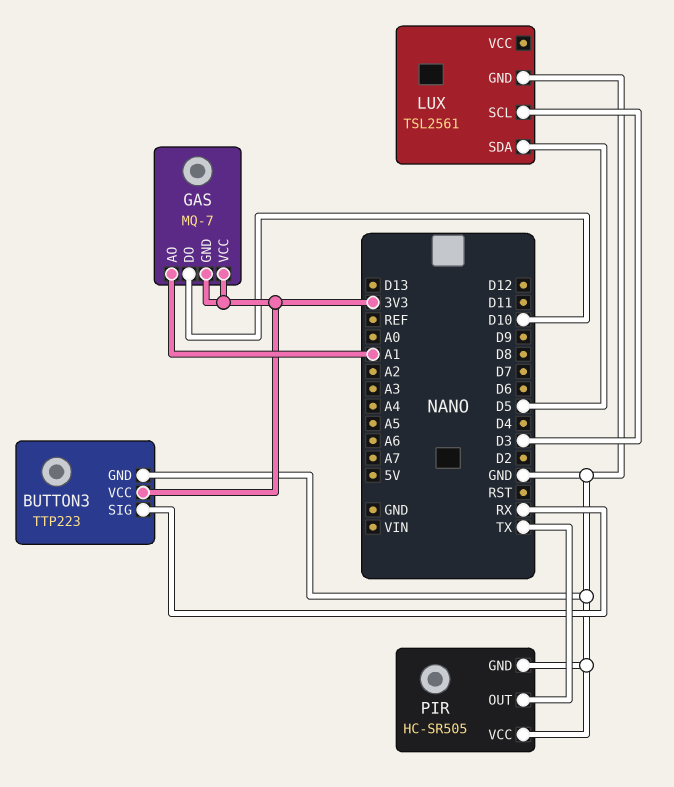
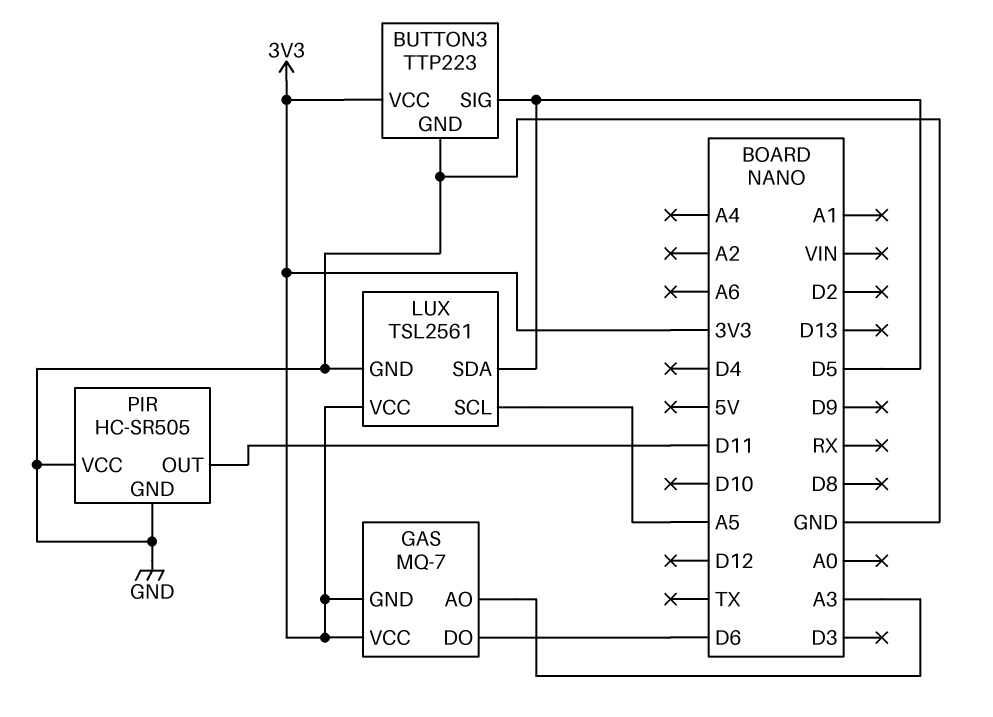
BUTTON3 pin SIG: RX -> D5
GAS pin AO: A1 -> A3
GAS pin DO: D10 -> D6
LUX pin SCL: D3 -> A5
LUX pin VCC: none -> 3V3
PIR pin OUT: TX -> D11

